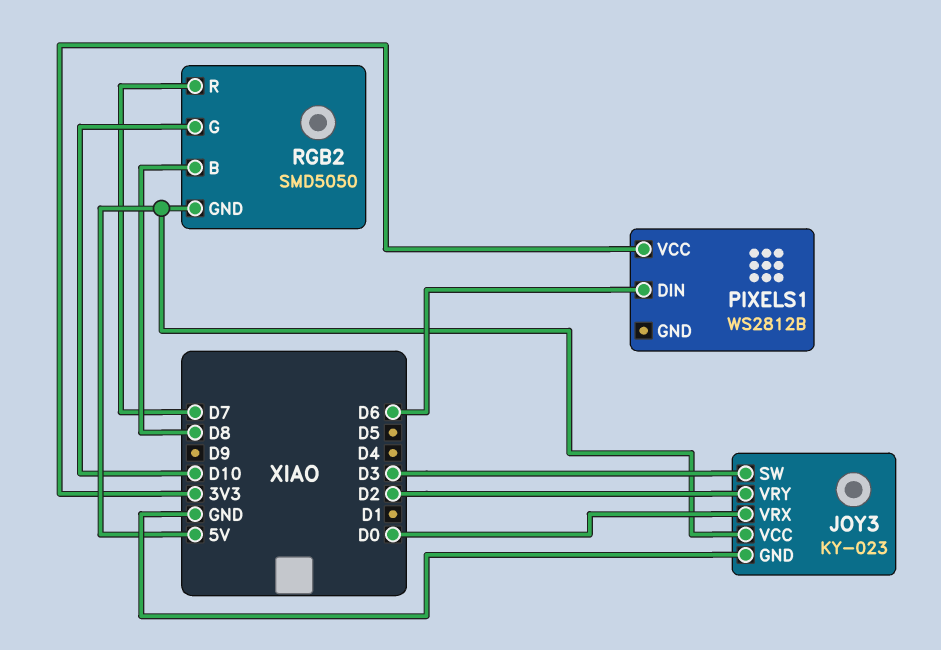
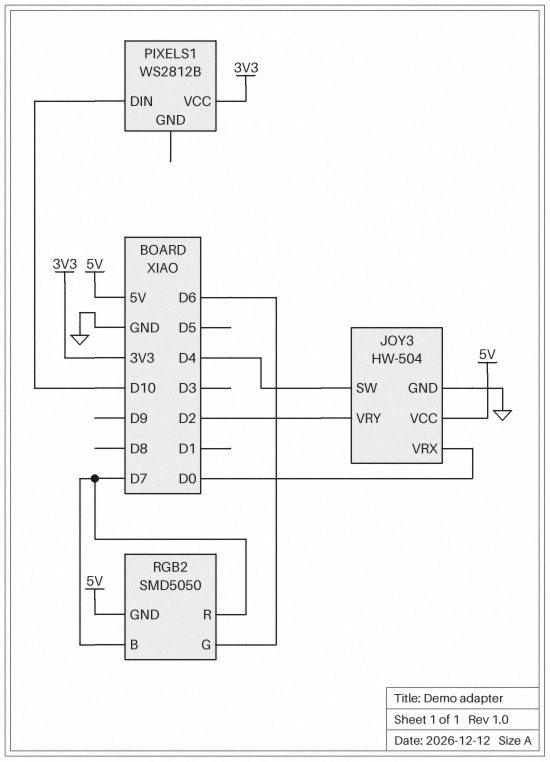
JOY3: KY-023 -> HW-504
JOY3 pin SW: D3 -> D4
PIXELS1 pin DIN: D6 -> D10
RGB2 pin B: D8 -> D7
RGB2 pin G: D10 -> D6

